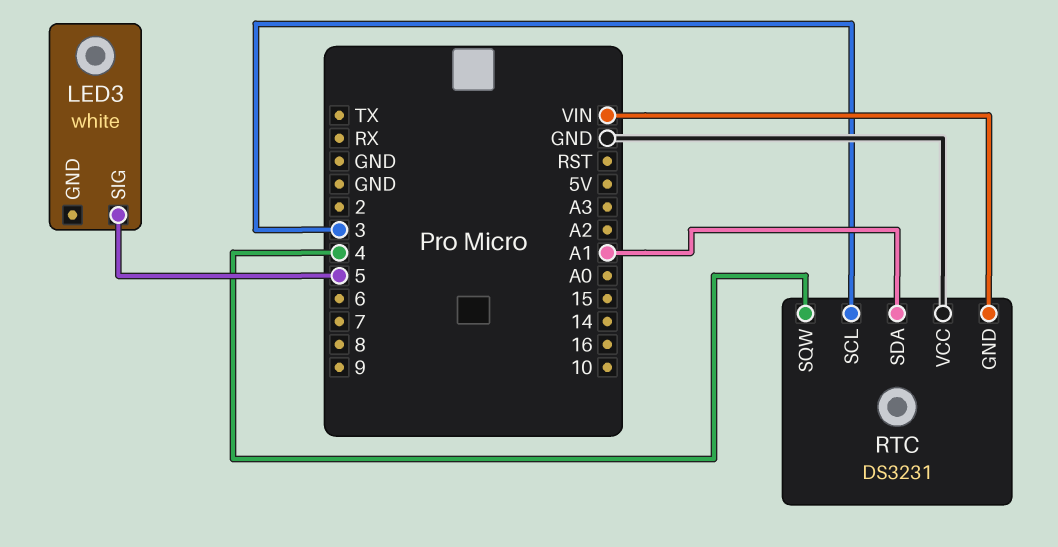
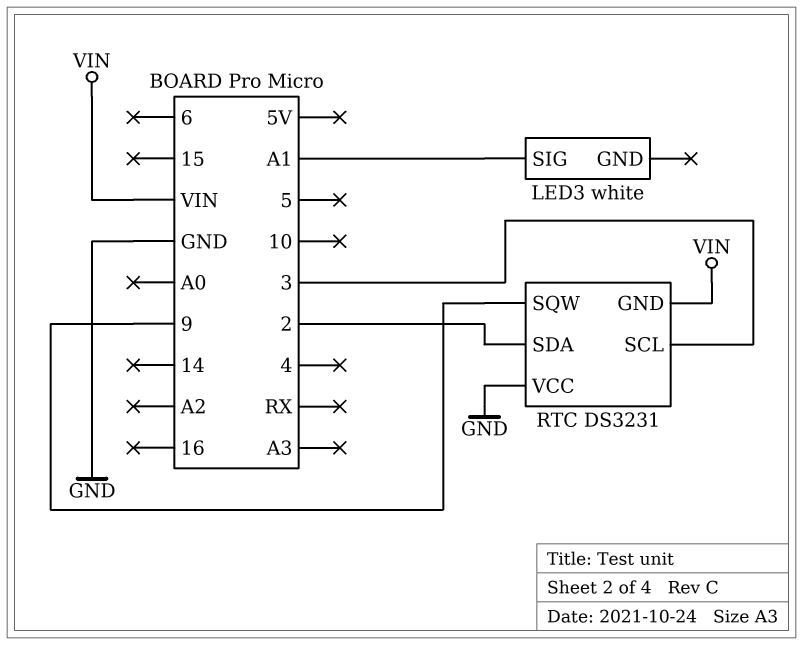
LED3 pin SIG: 5 -> A1
RTC pin SDA: A1 -> 2
RTC pin SQW: 4 -> 9

